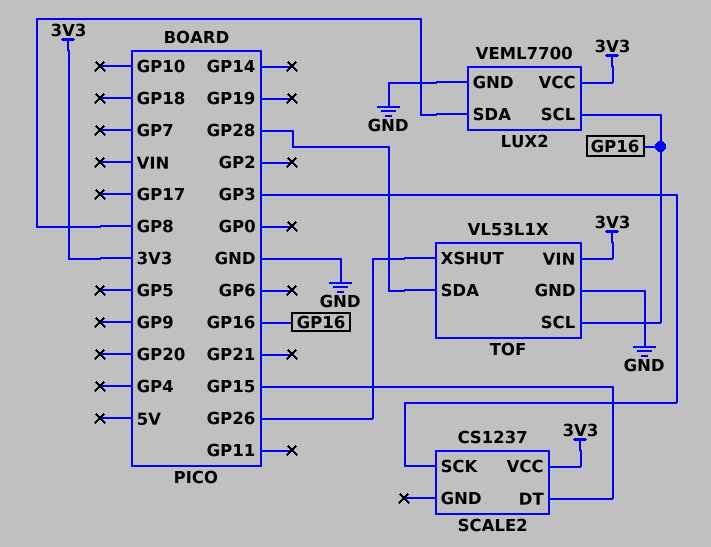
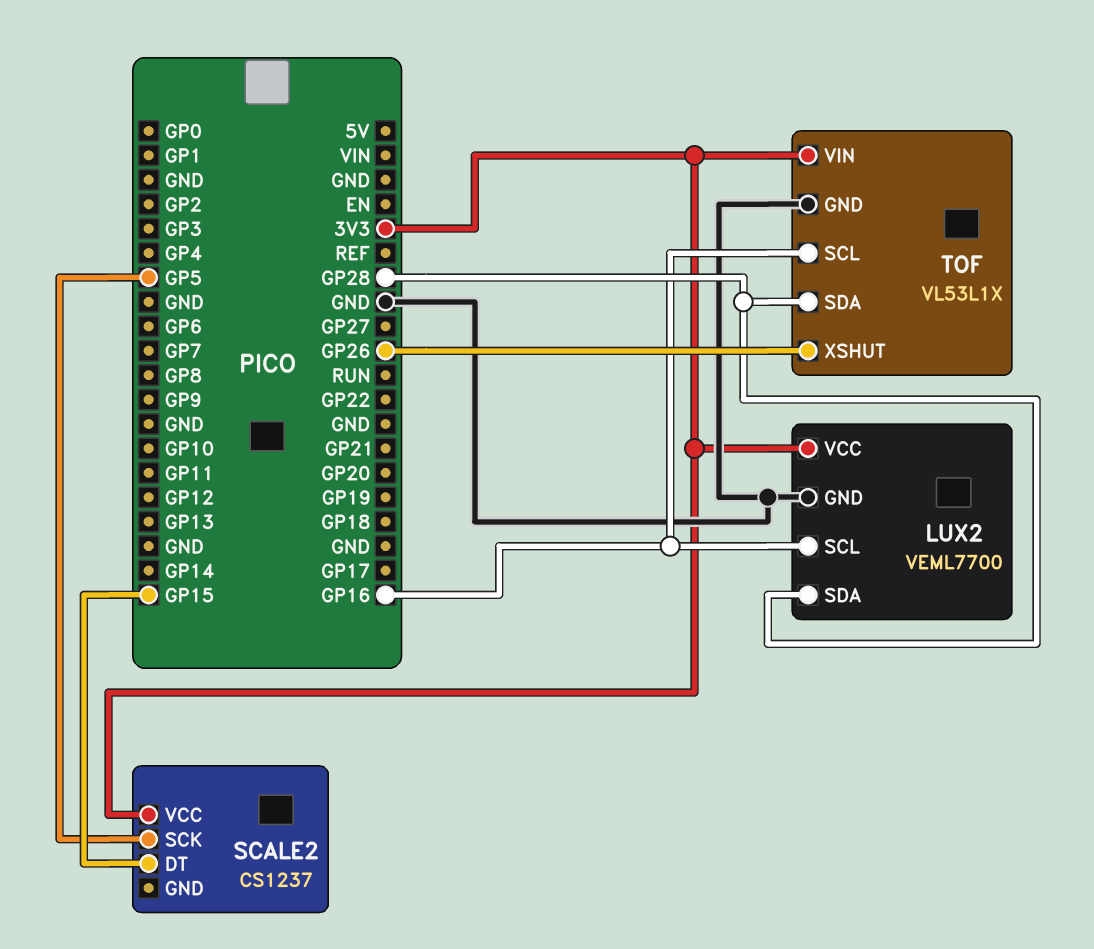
LUX2 pin SDA: GP8 -> GP28
SCALE2 pin SCK: GP3 -> GP5

